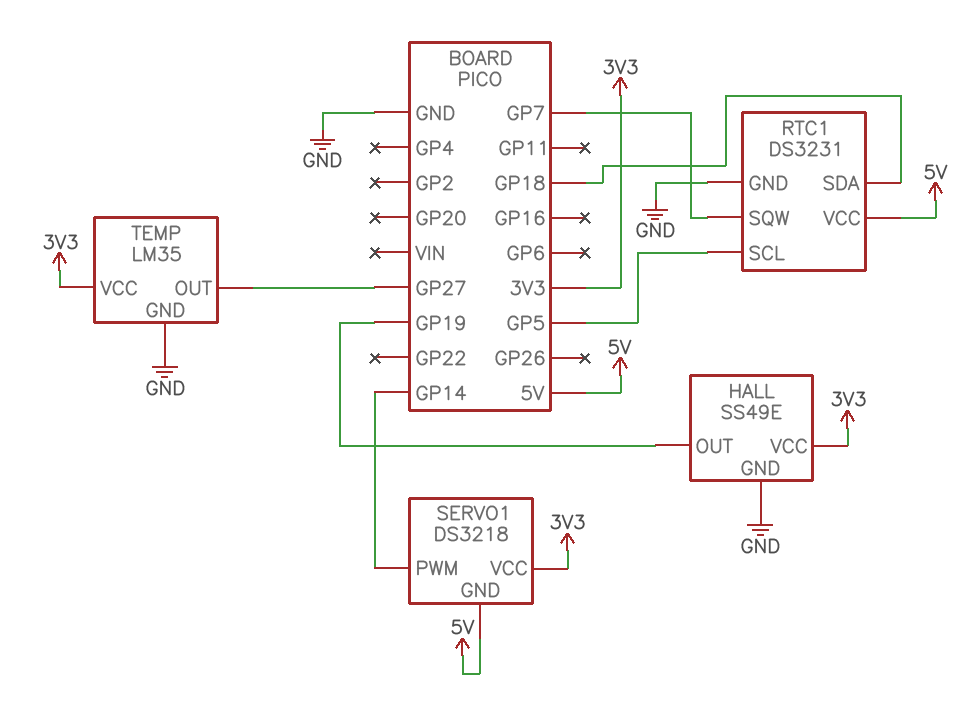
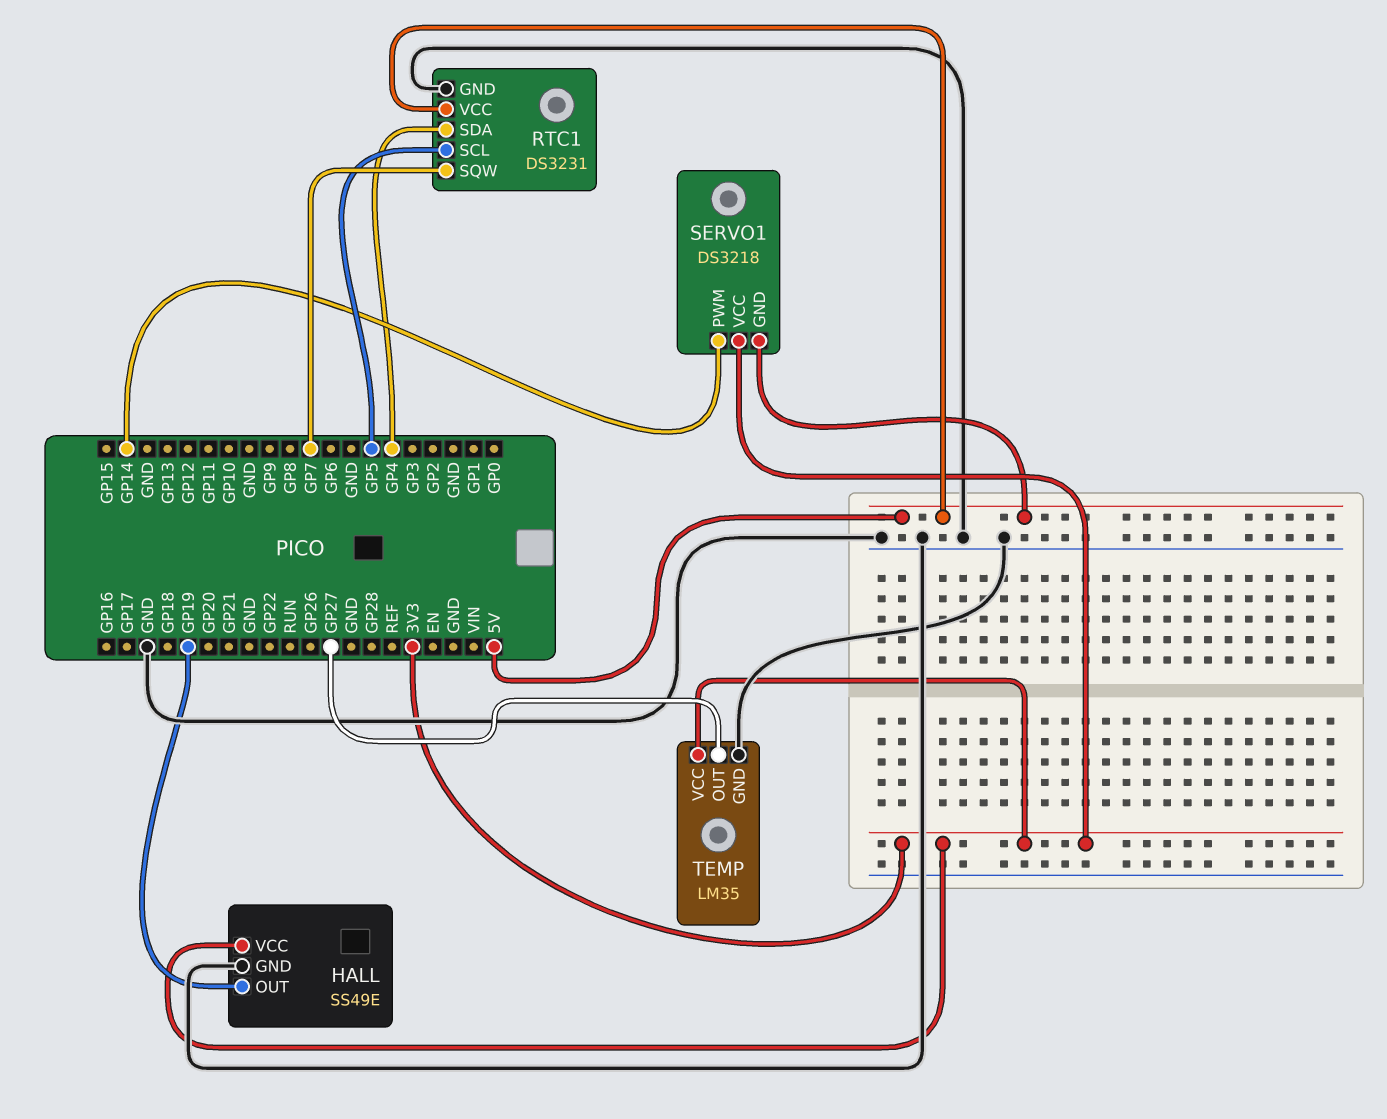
RTC1 pin SDA: GP18 -> GP4

